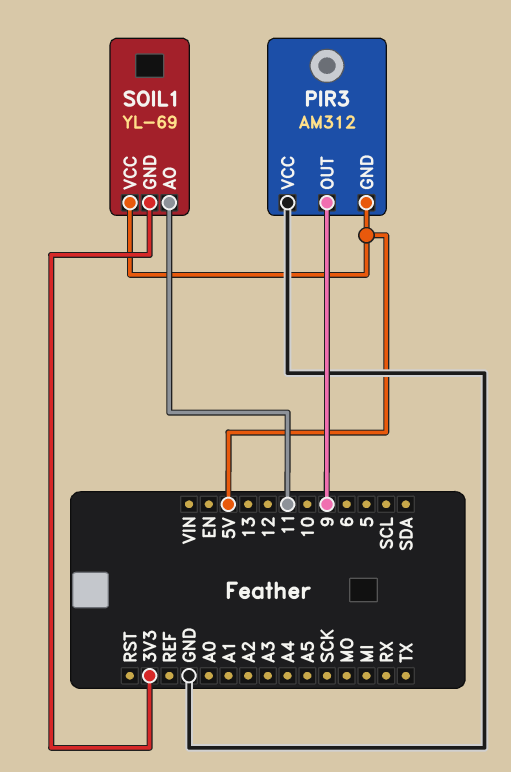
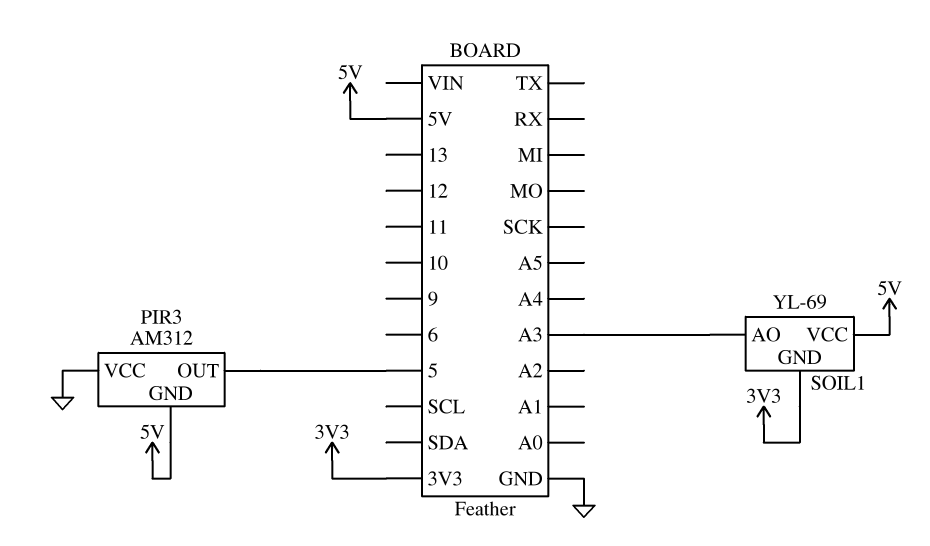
PIR3 pin OUT: 9 -> 5
SOIL1 pin AO: 11 -> A3

